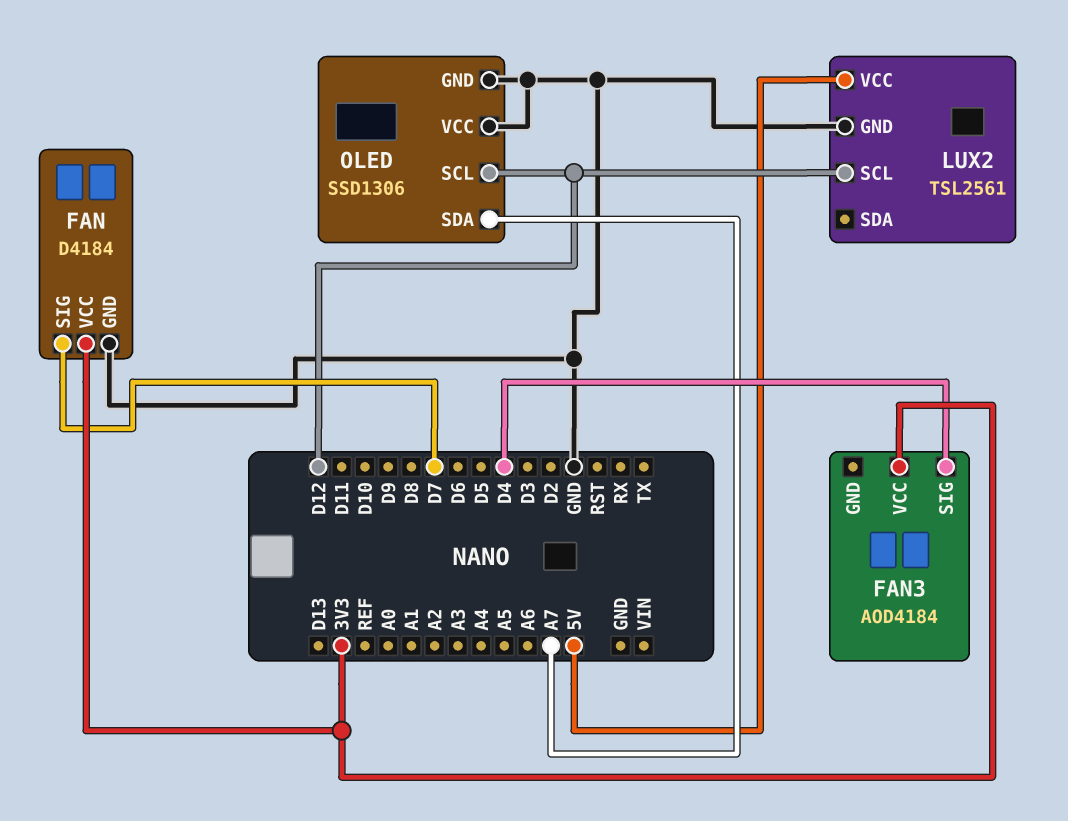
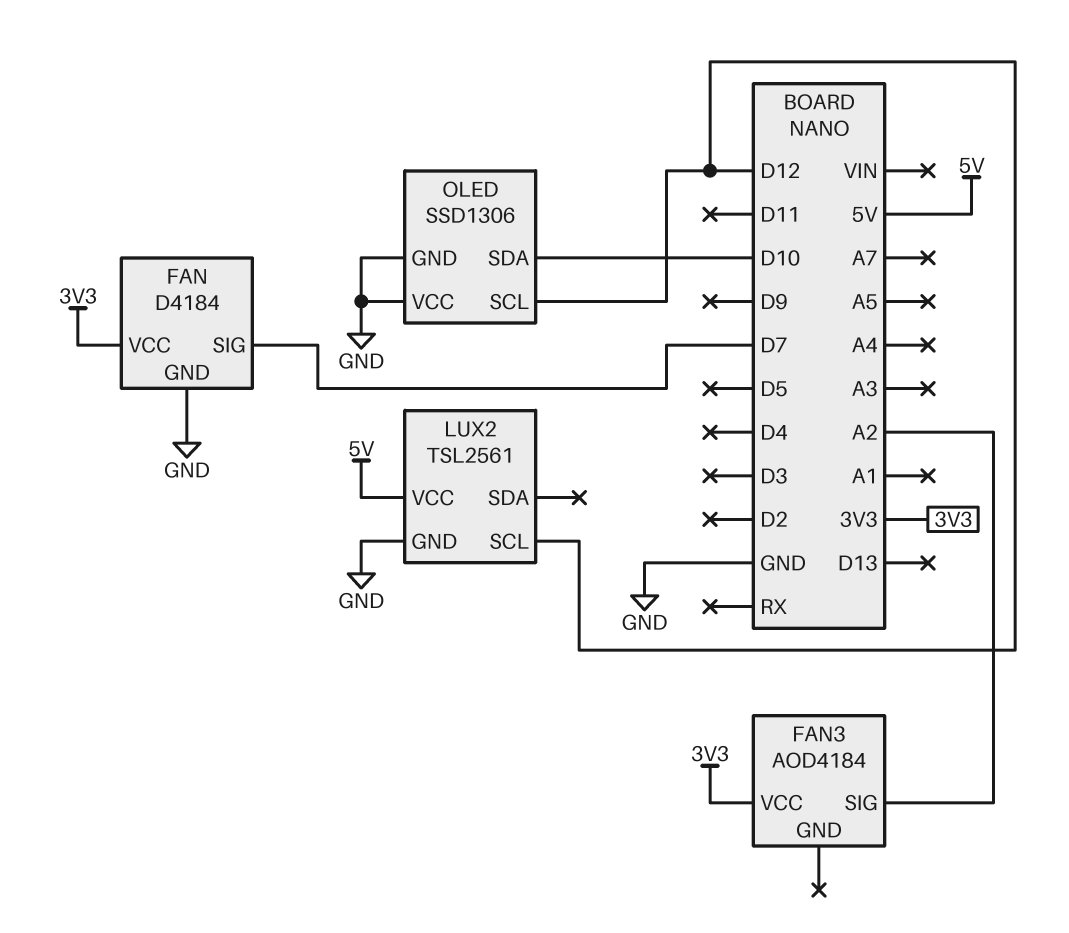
FAN3 pin SIG: D4 -> A2
OLED pin SDA: A7 -> D10

